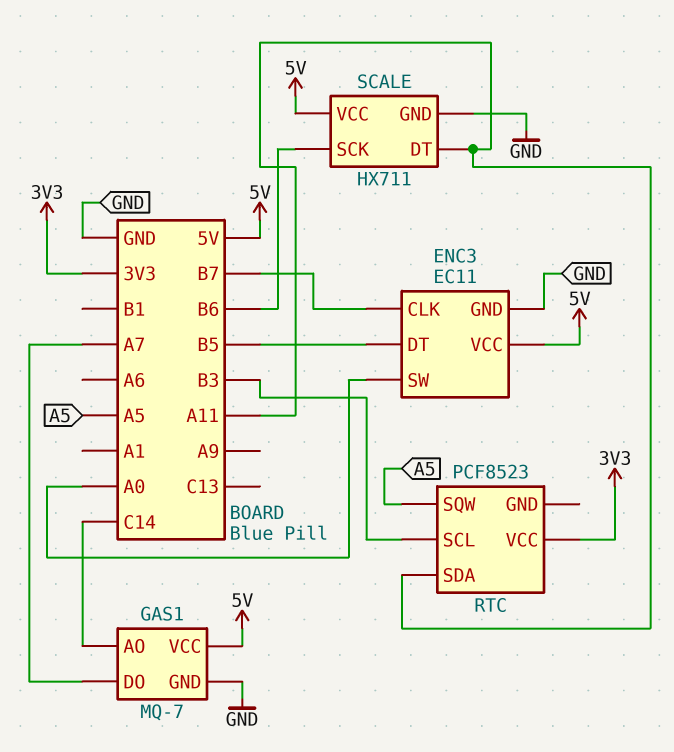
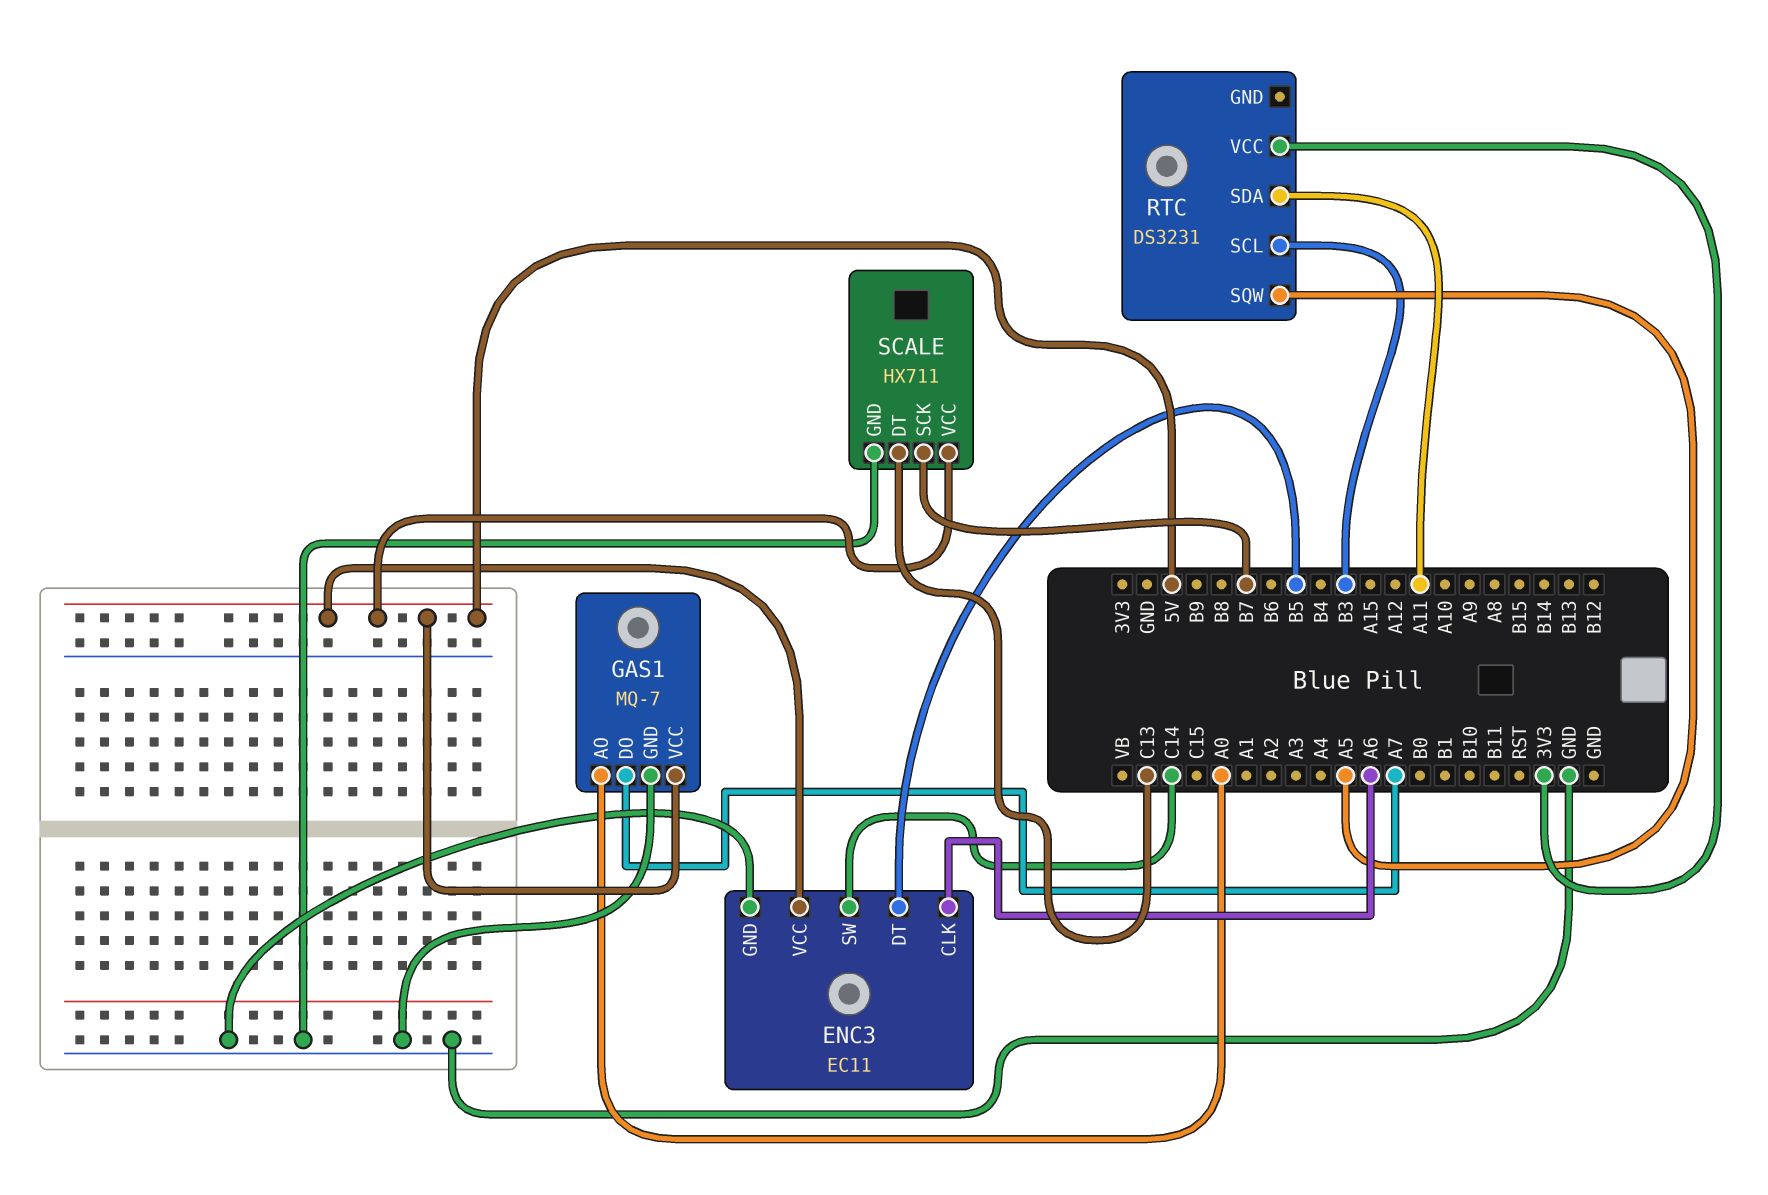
ENC3 pin CLK: B7 -> A6
ENC3 pin SW: A0 -> C14
GAS1 pin AO: C14 -> A0
RTC: PCF8523 -> DS3231
SCALE pin DT: A11 -> C13
SCALE pin SCK: B6 -> B7

